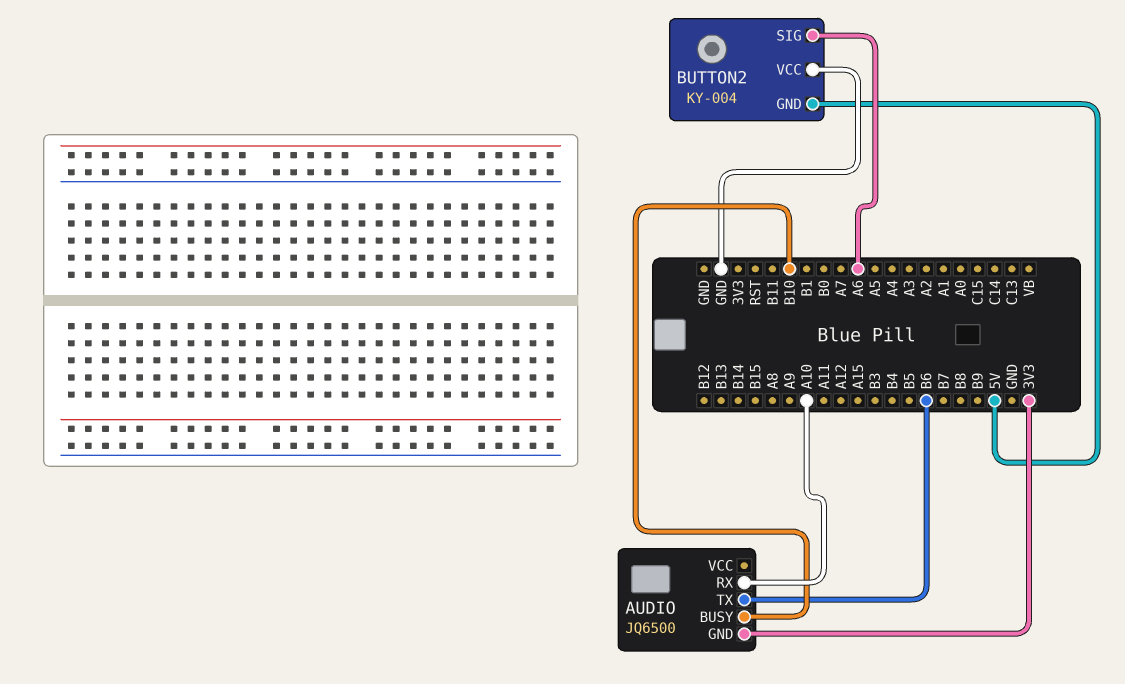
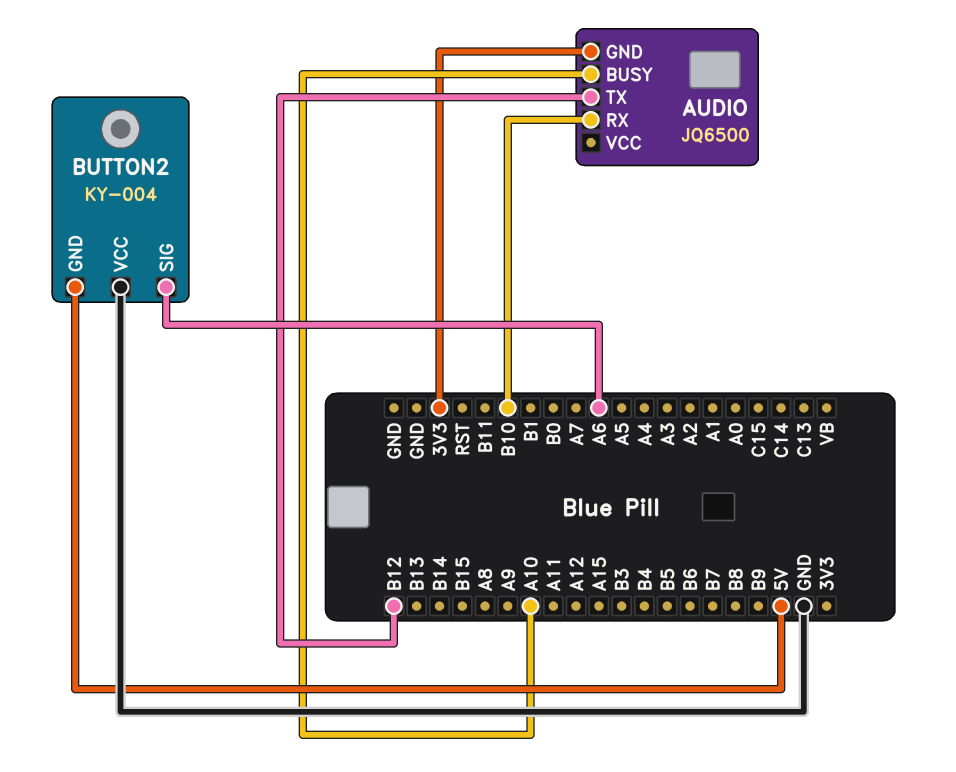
AUDIO pin BUSY: B10 -> A10
AUDIO pin RX: A10 -> B10
AUDIO pin TX: B6 -> B12

